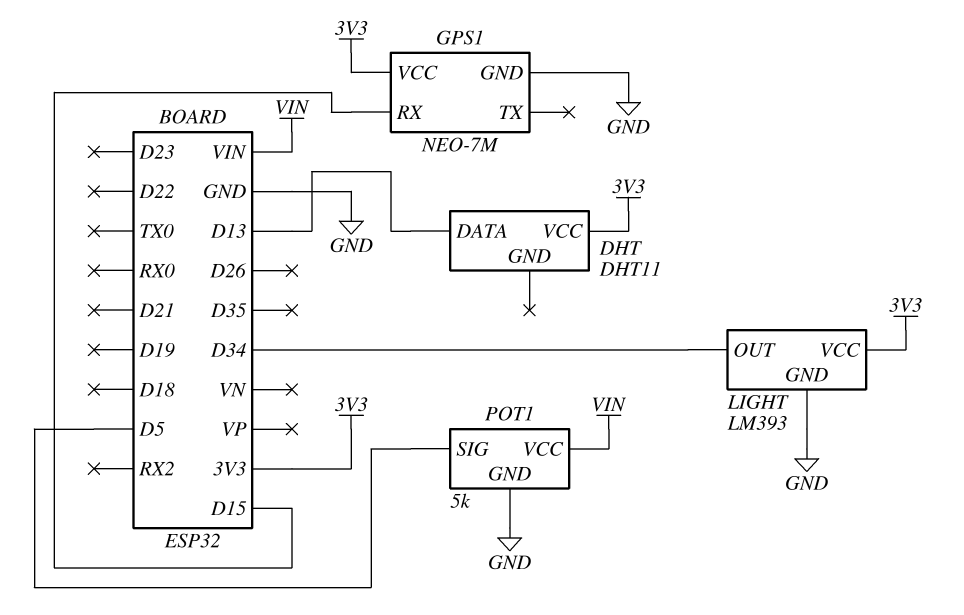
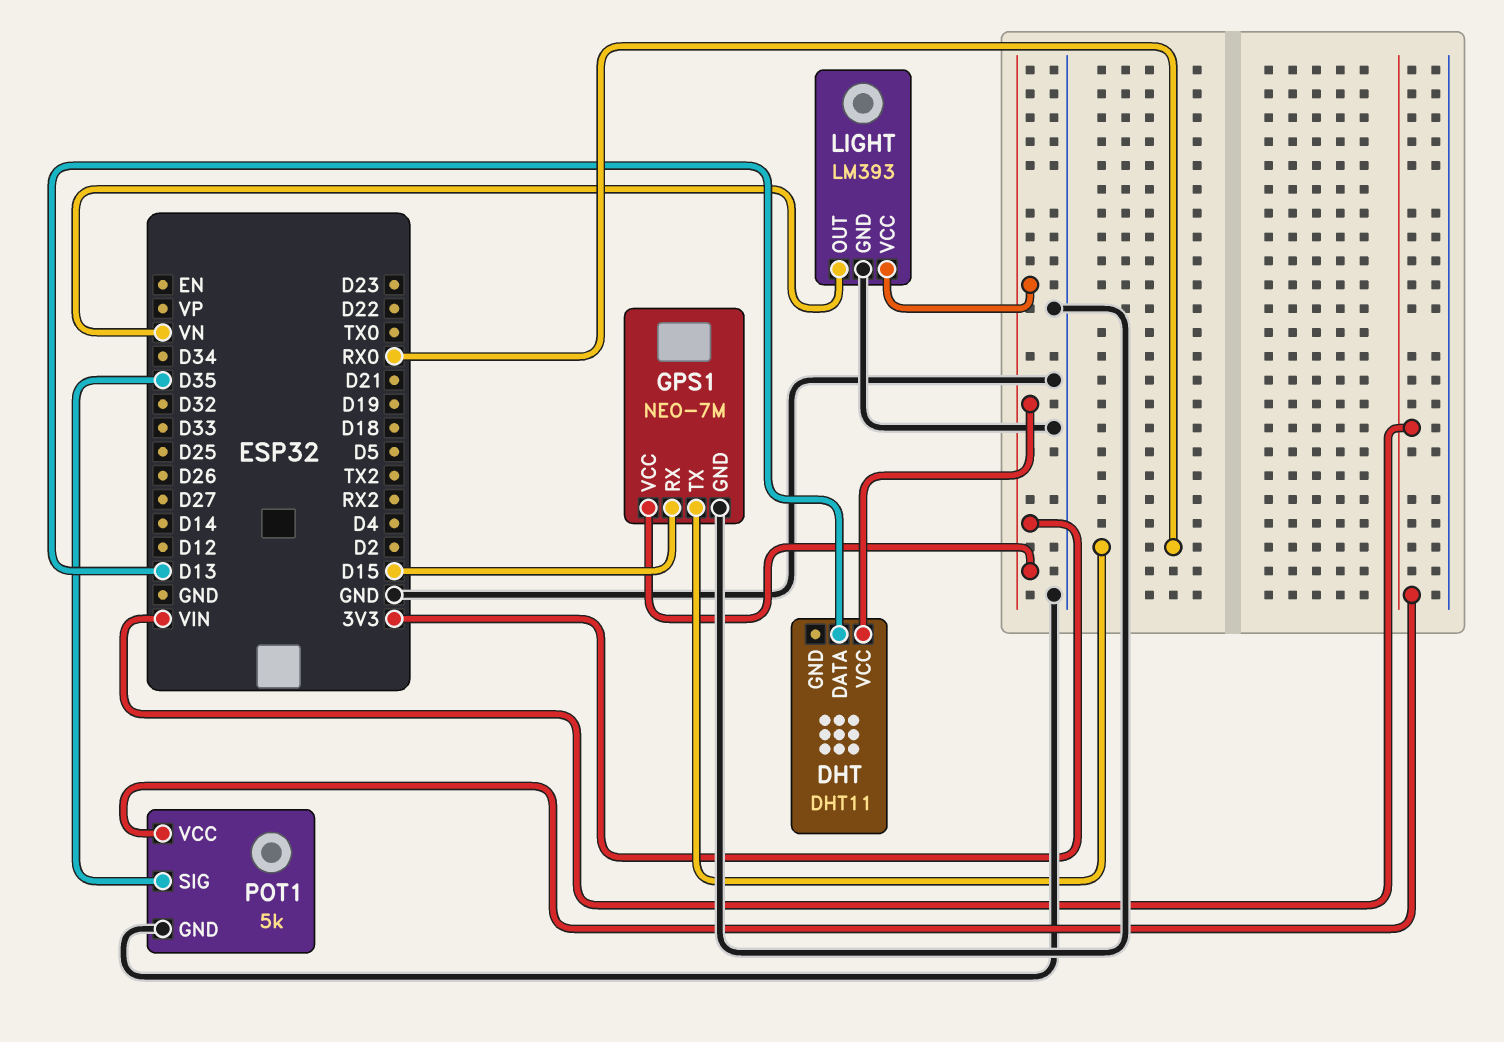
GPS1 pin TX: none -> RX0
LIGHT pin OUT: D34 -> VN
POT1 pin SIG: D5 -> D35

